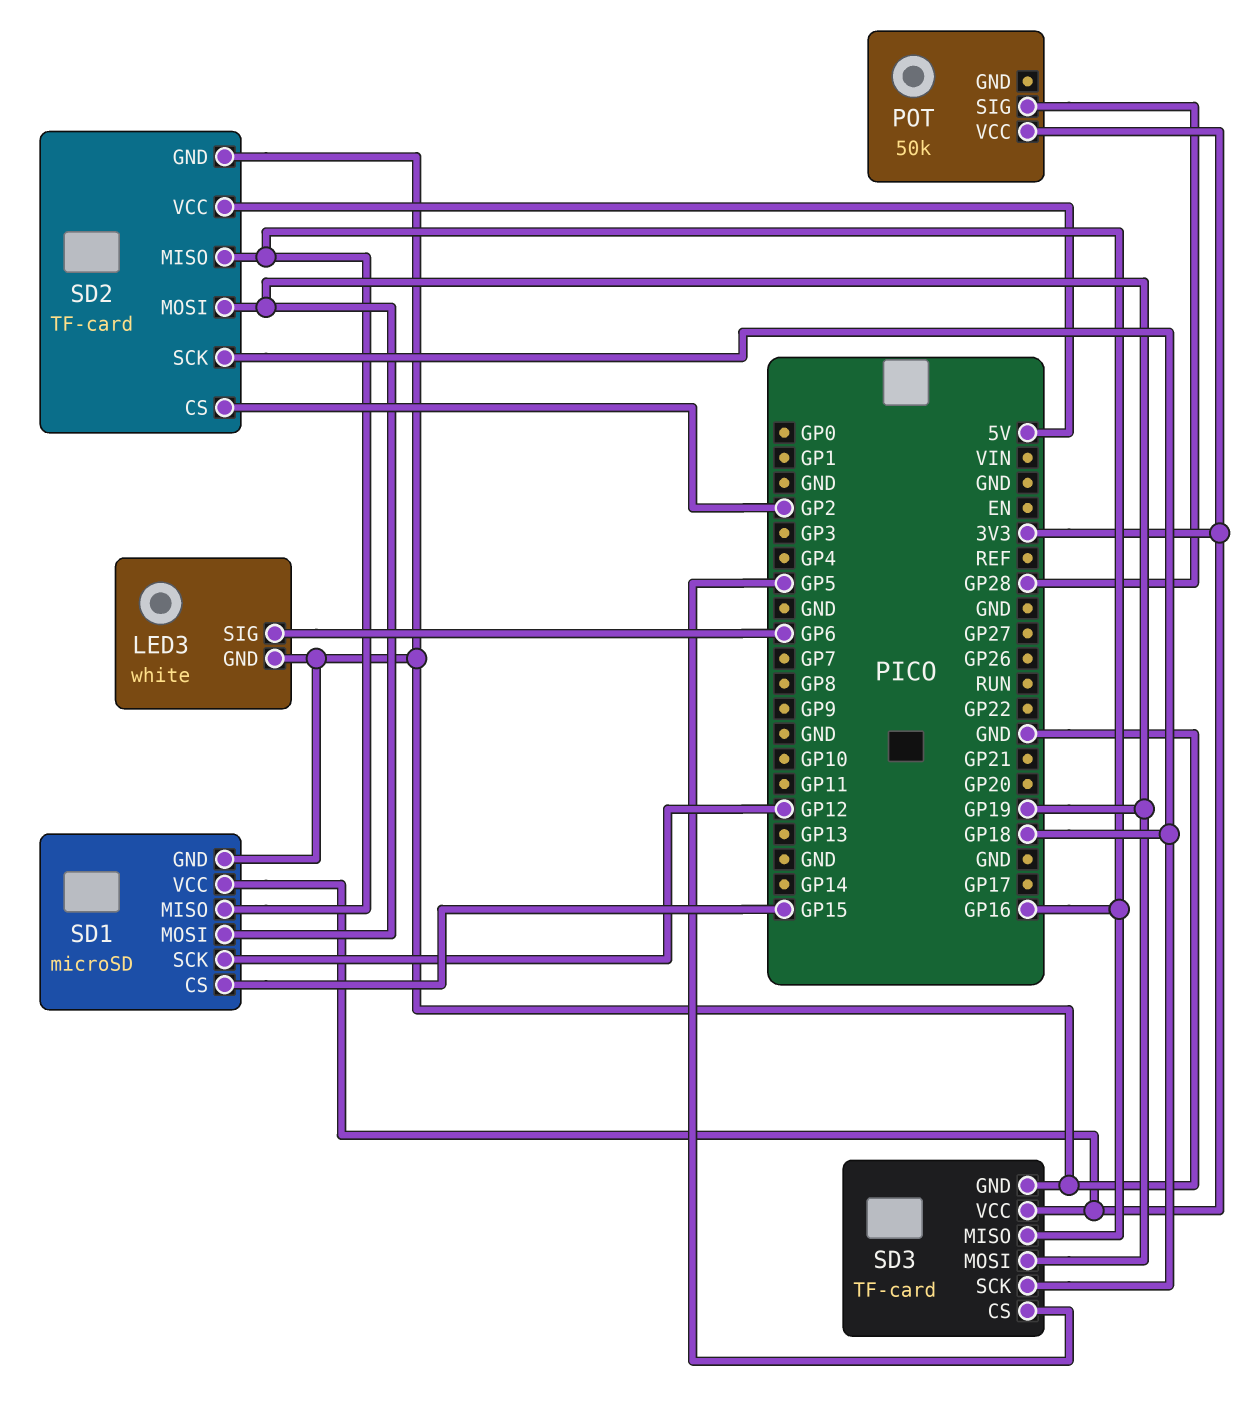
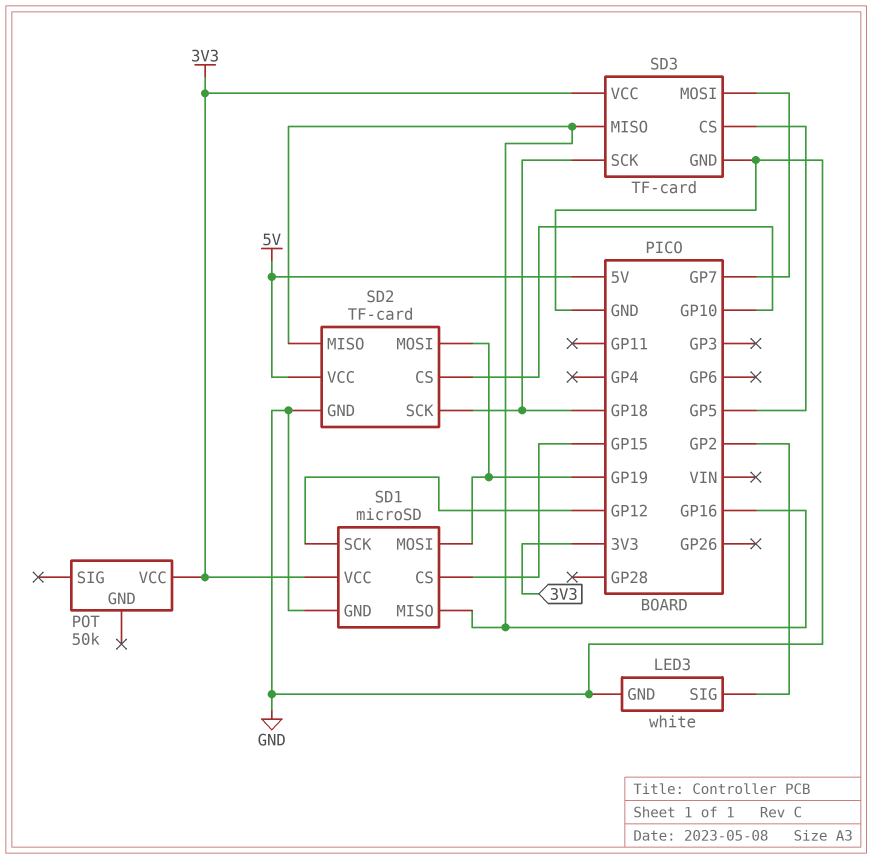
LED3 pin SIG: GP6 -> GP2
POT pin SIG: GP28 -> none
SD2 pin CS: GP2 -> GP10
SD3 pin MOSI: GP19 -> GP7

